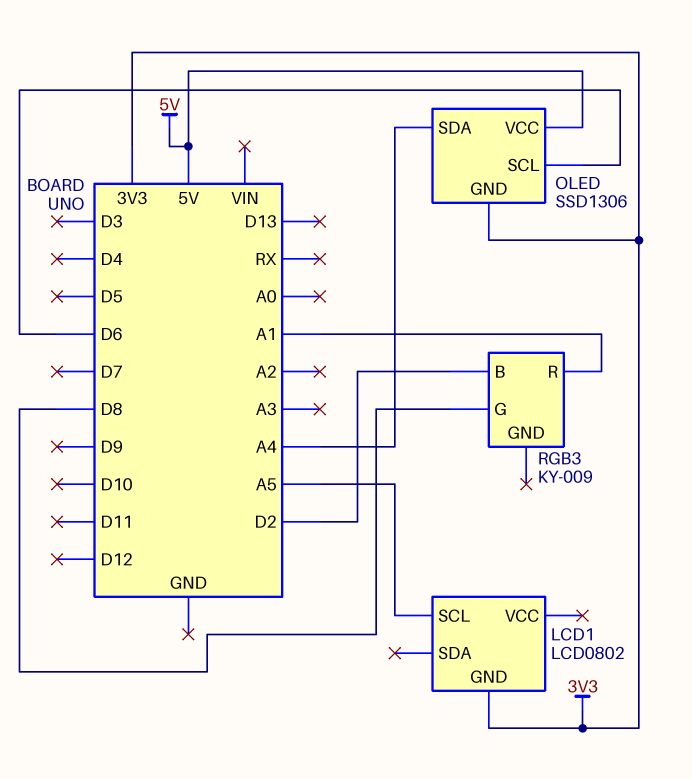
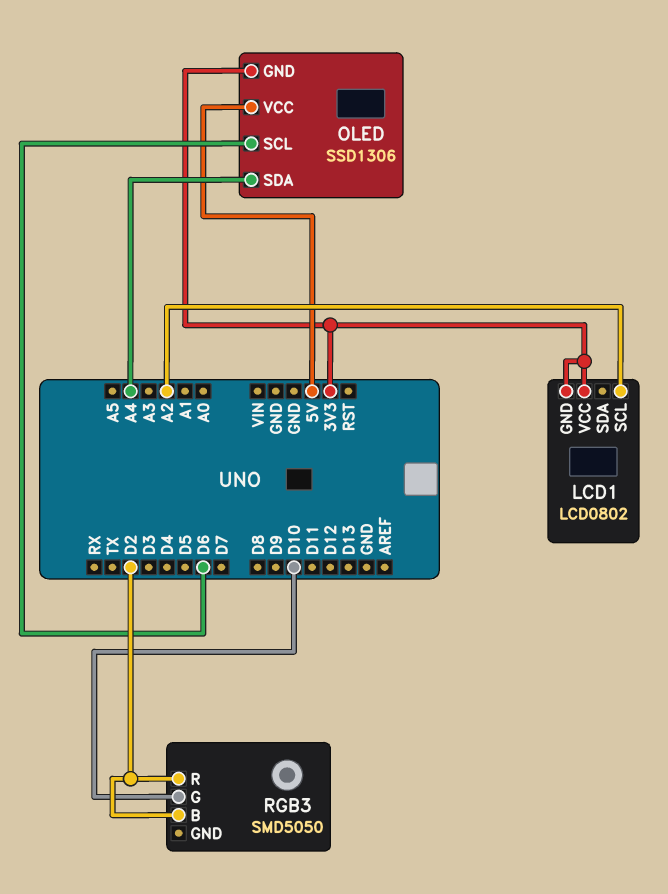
LCD1 pin SCL: A5 -> A2
LCD1 pin VCC: none -> 3V3
RGB3: KY-009 -> SMD5050
RGB3 pin G: D8 -> D10
RGB3 pin R: A1 -> D2

